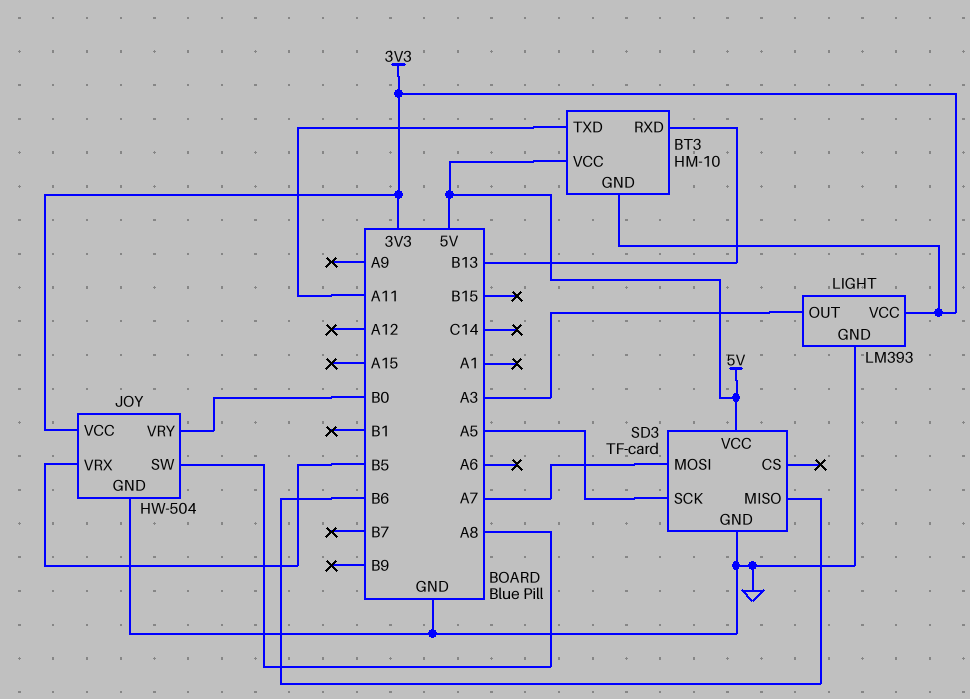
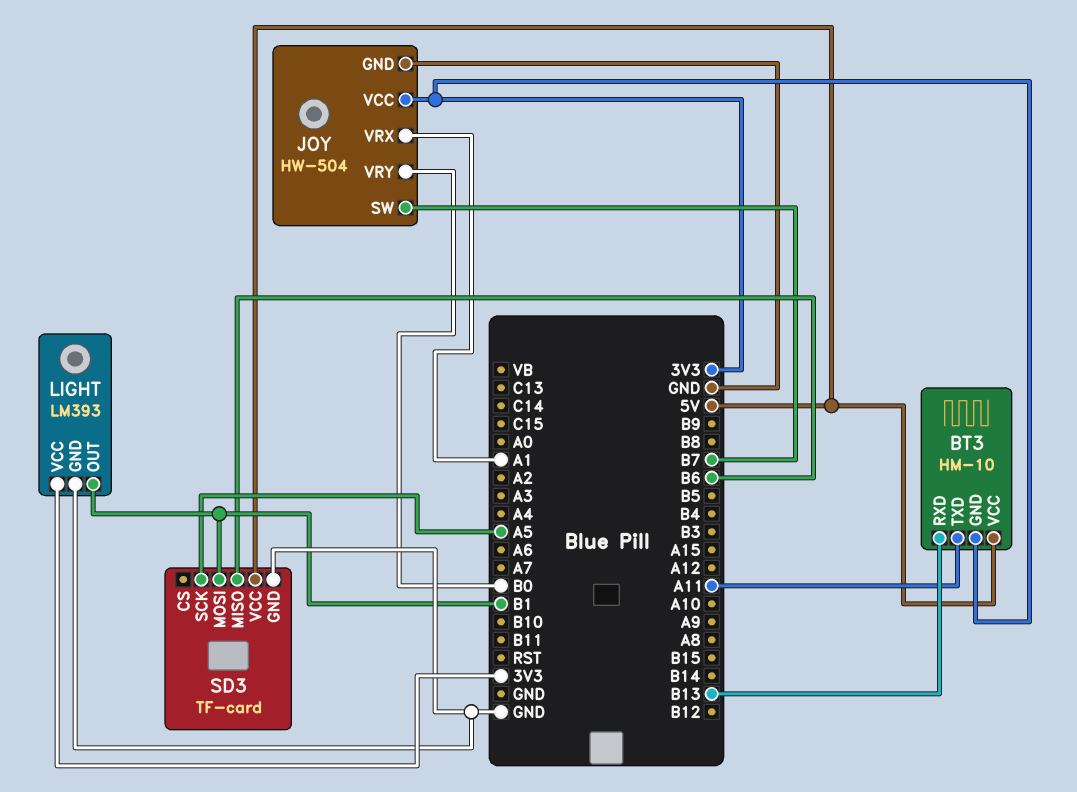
JOY pin SW: A8 -> B7
JOY pin VRX: B5 -> A1
LIGHT pin OUT: A3 -> B1
SD3 pin MOSI: A7 -> B1

